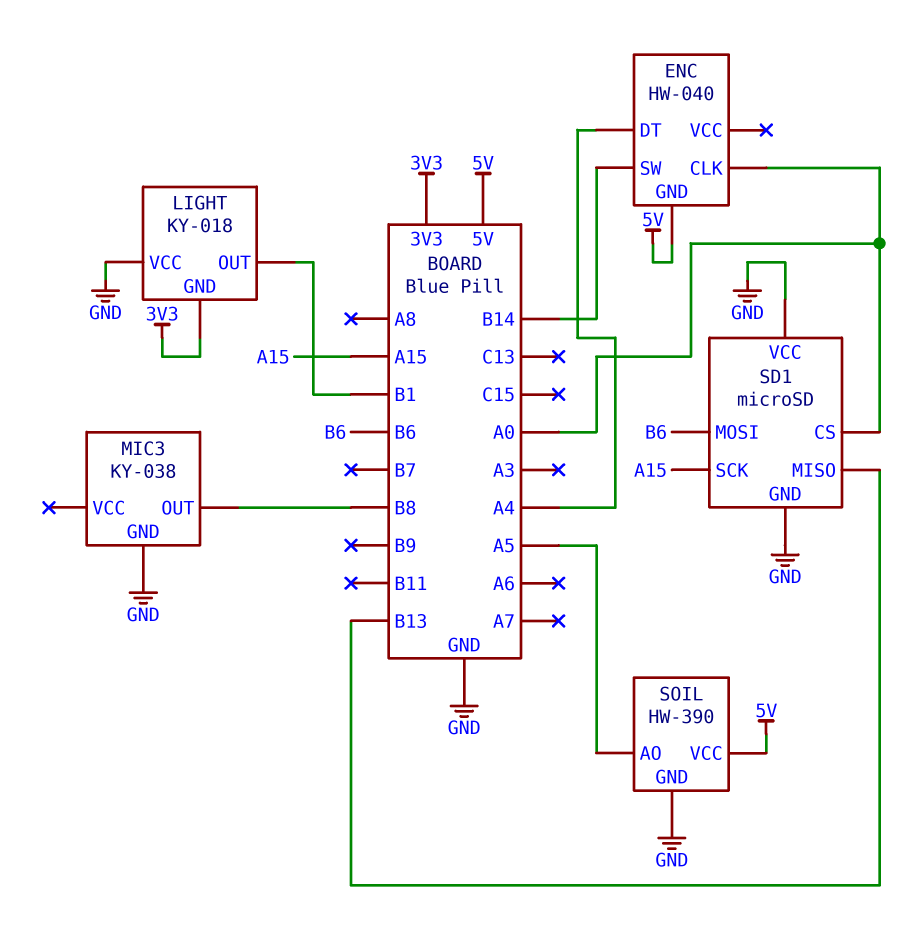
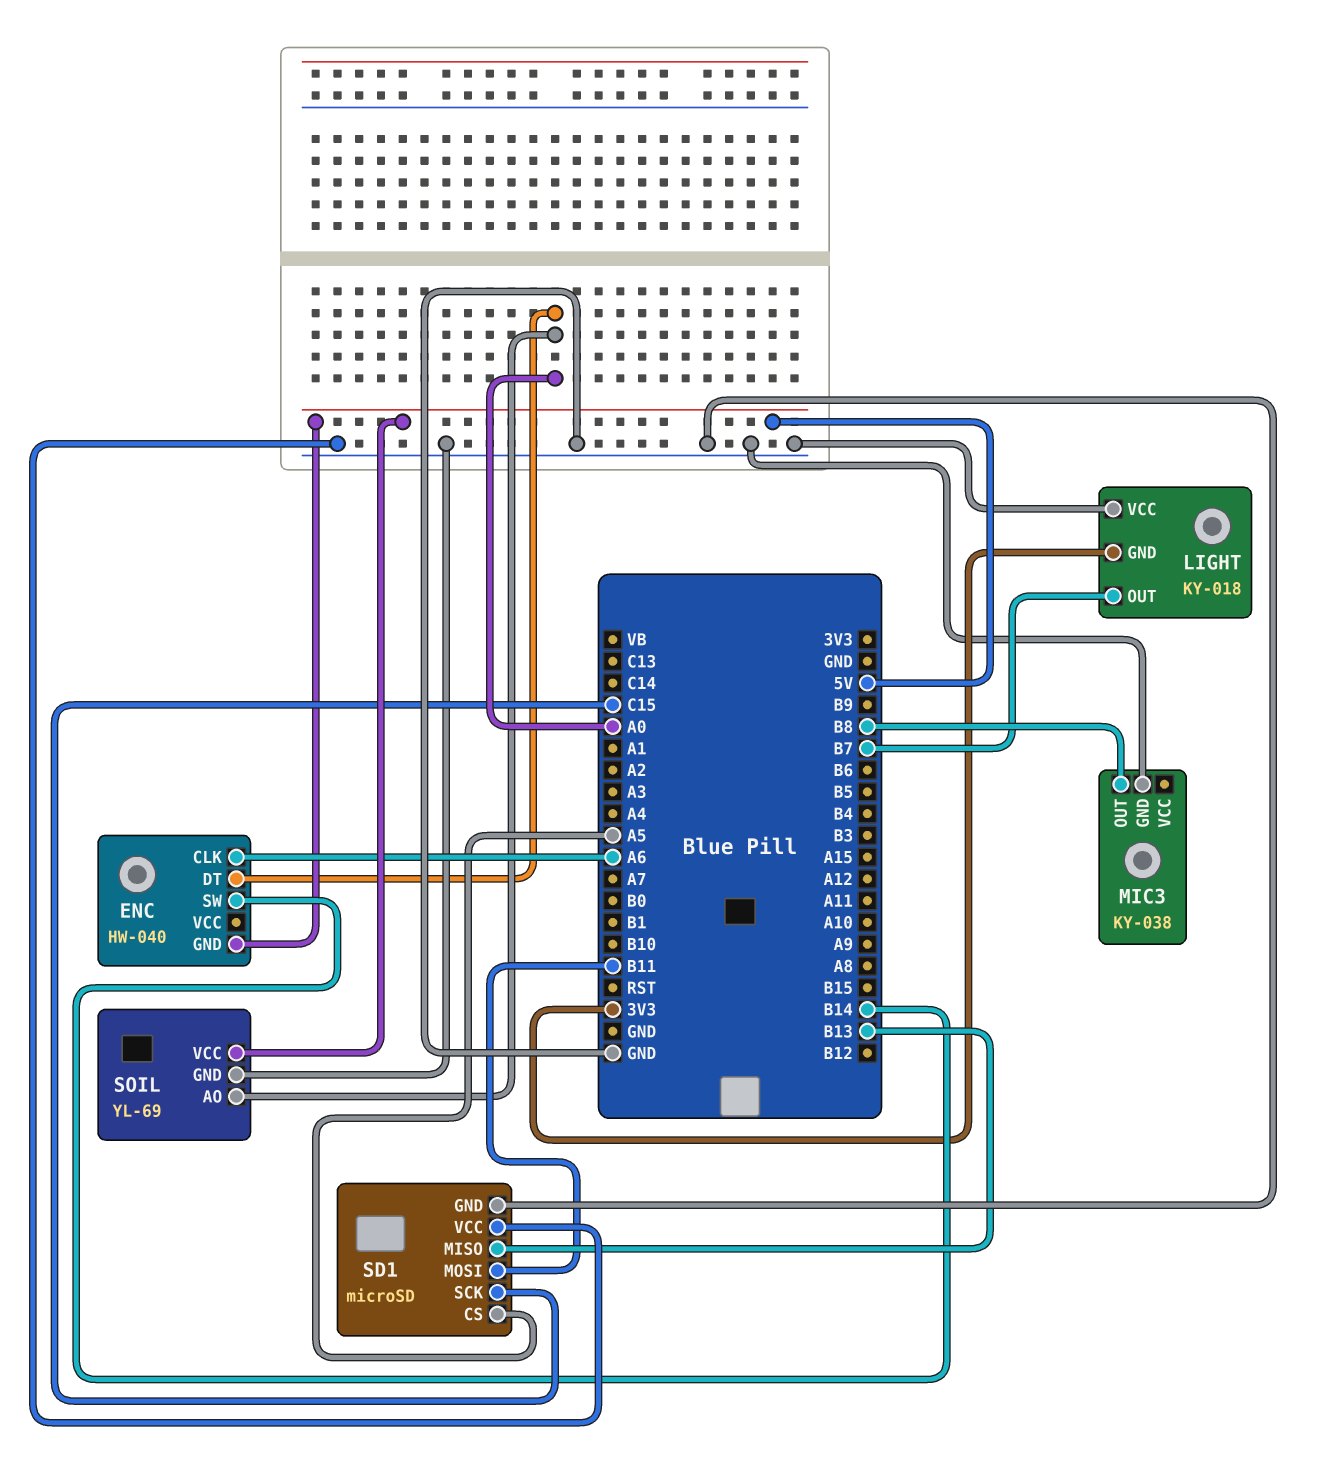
ENC pin CLK: A0 -> A6
ENC pin DT: A4 -> A0
LIGHT pin OUT: B1 -> B7
SD1 pin CS: A0 -> A5
SD1 pin MOSI: B6 -> B11
SD1 pin SCK: A15 -> C15
SOIL: HW-390 -> YL-69
SOIL pin AO: A5 -> A0

